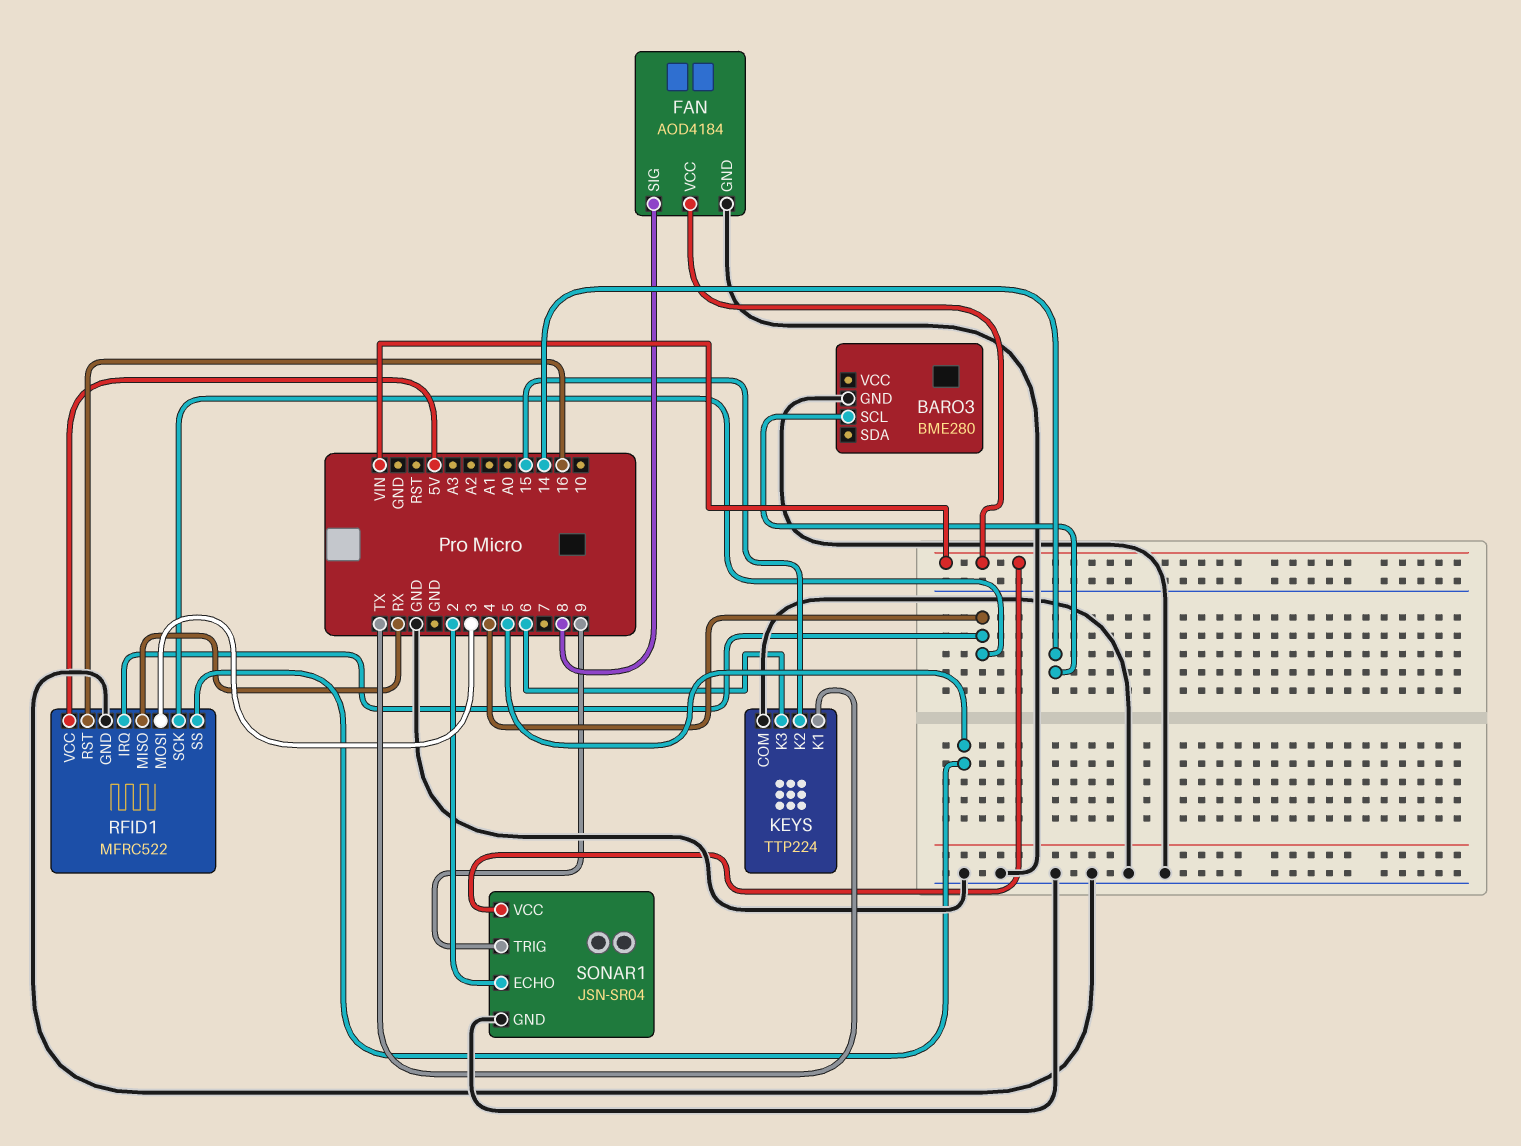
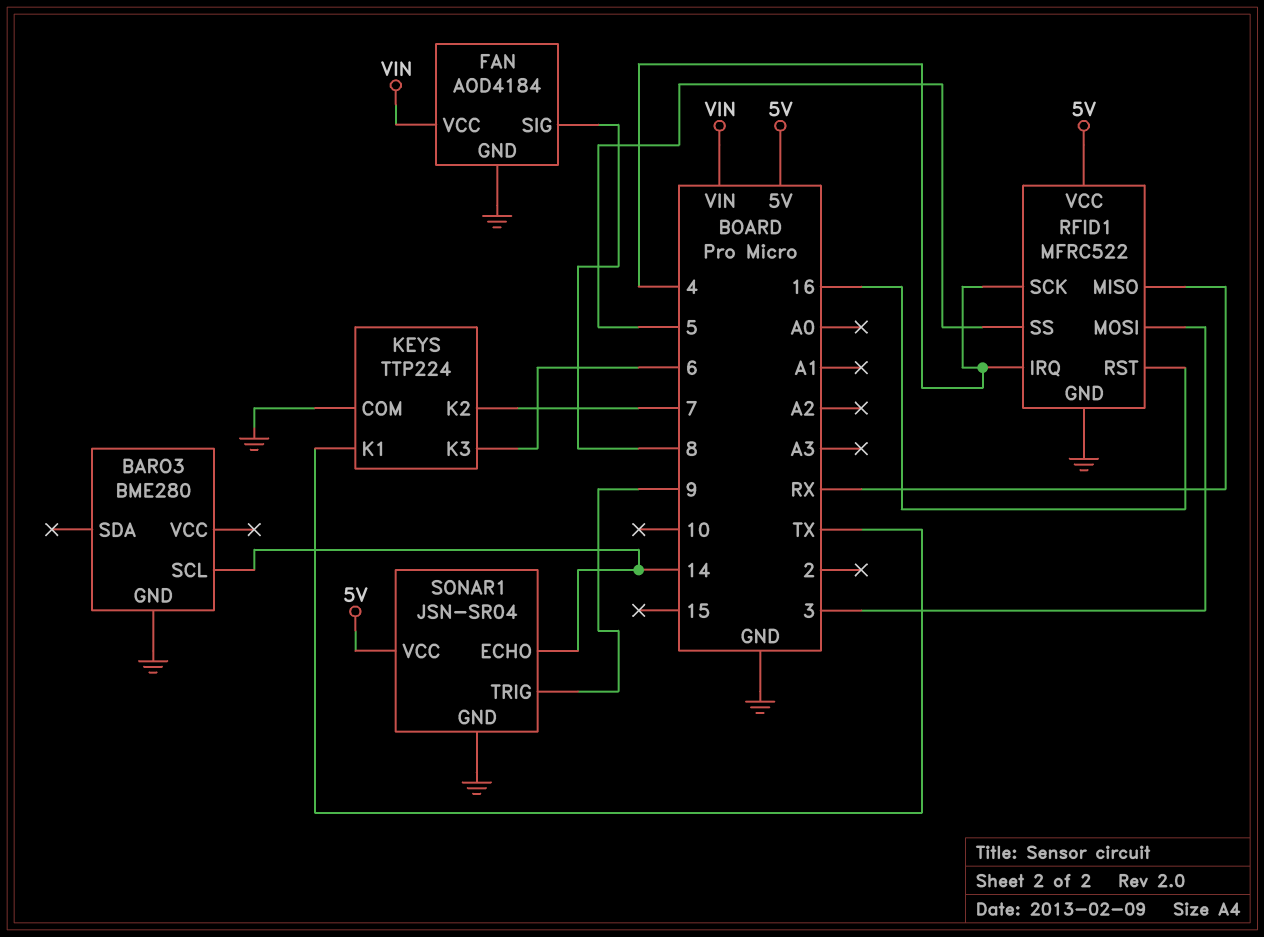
KEYS pin K2: 15 -> 7
SONAR1 pin ECHO: 2 -> 14
SONAR1 pin VCC: VIN -> 5V

